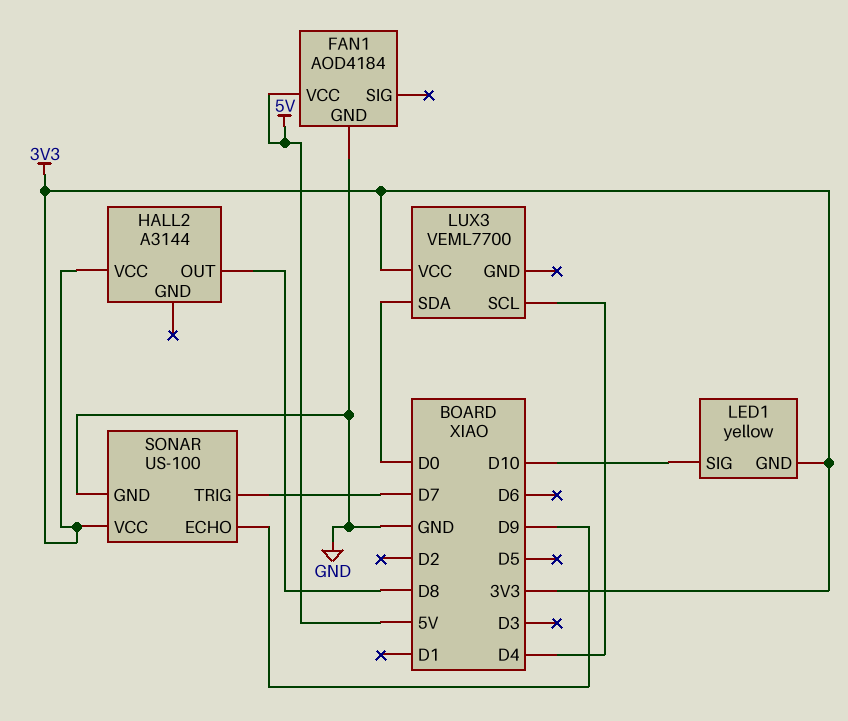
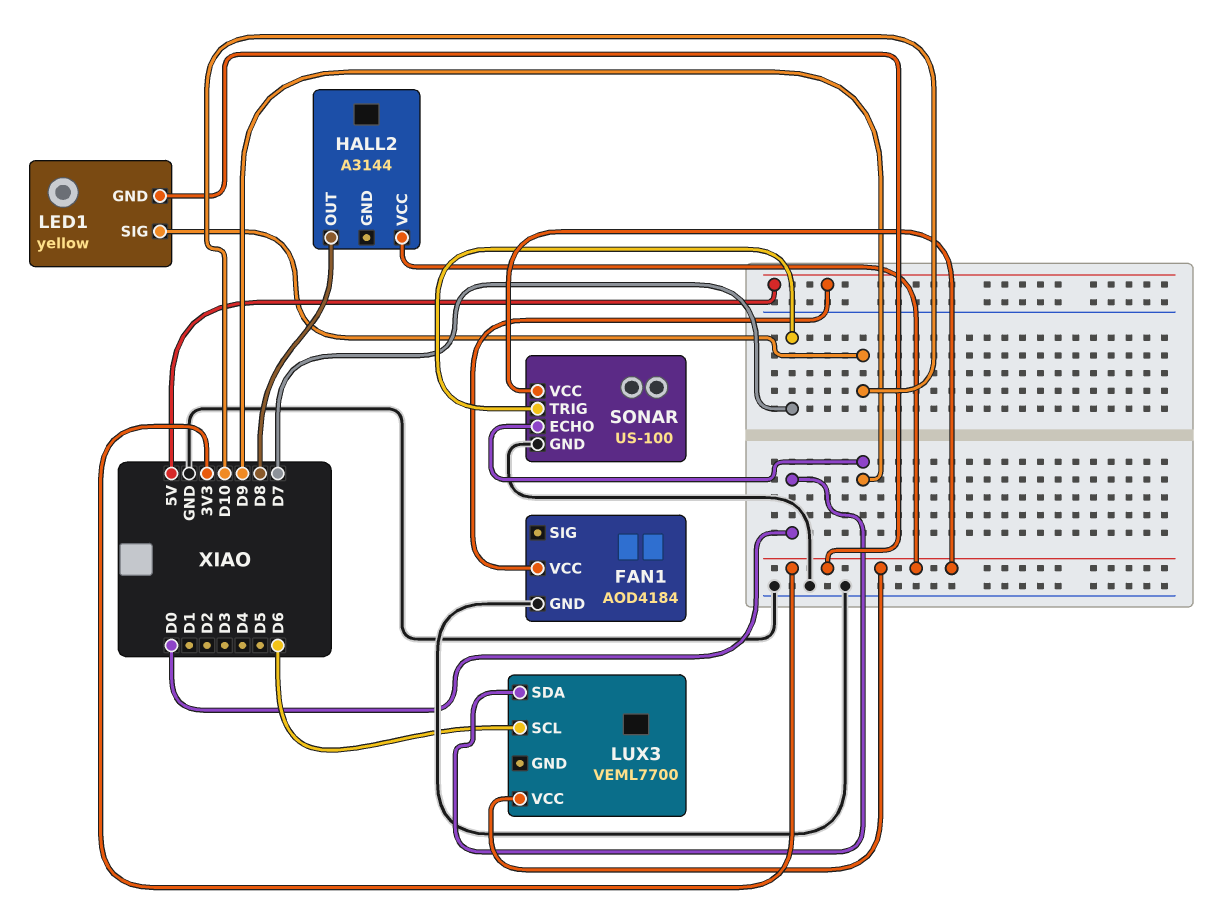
LUX3 pin SCL: D4 -> D6

